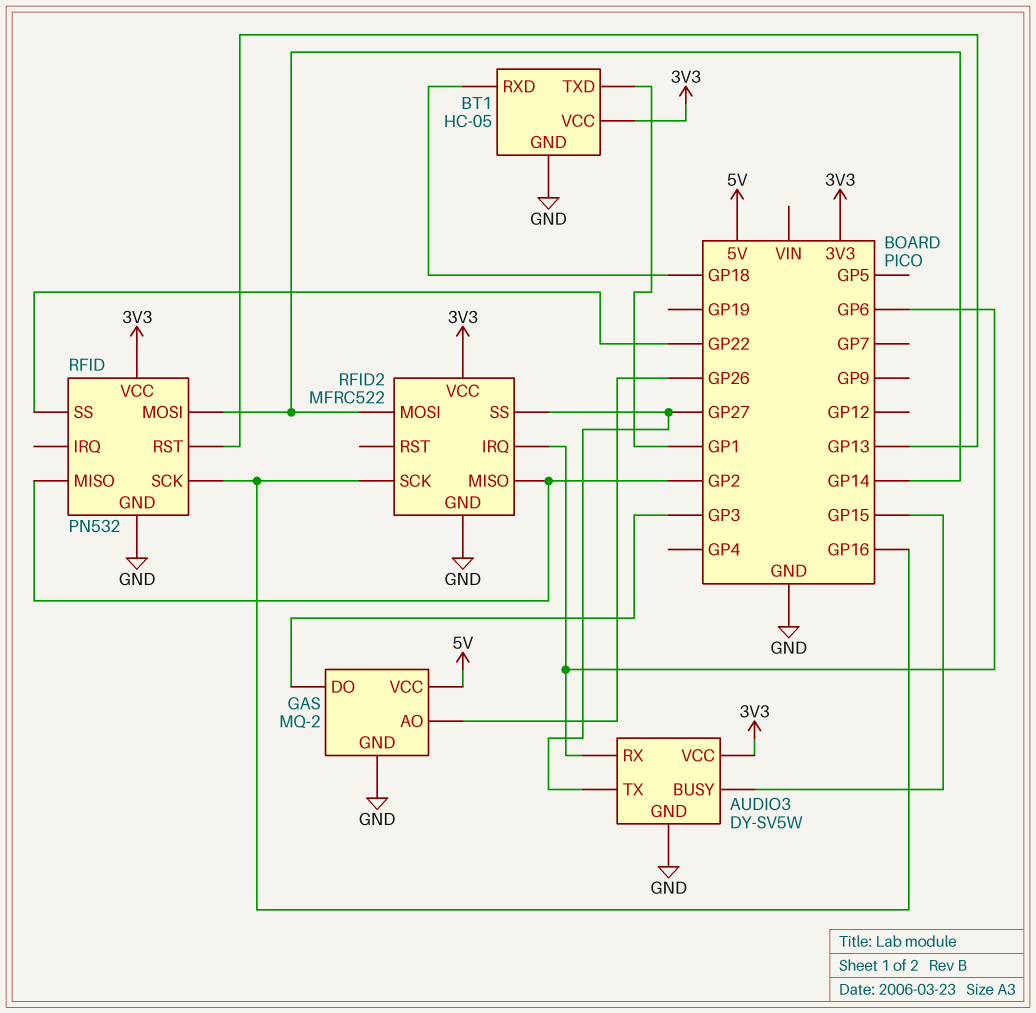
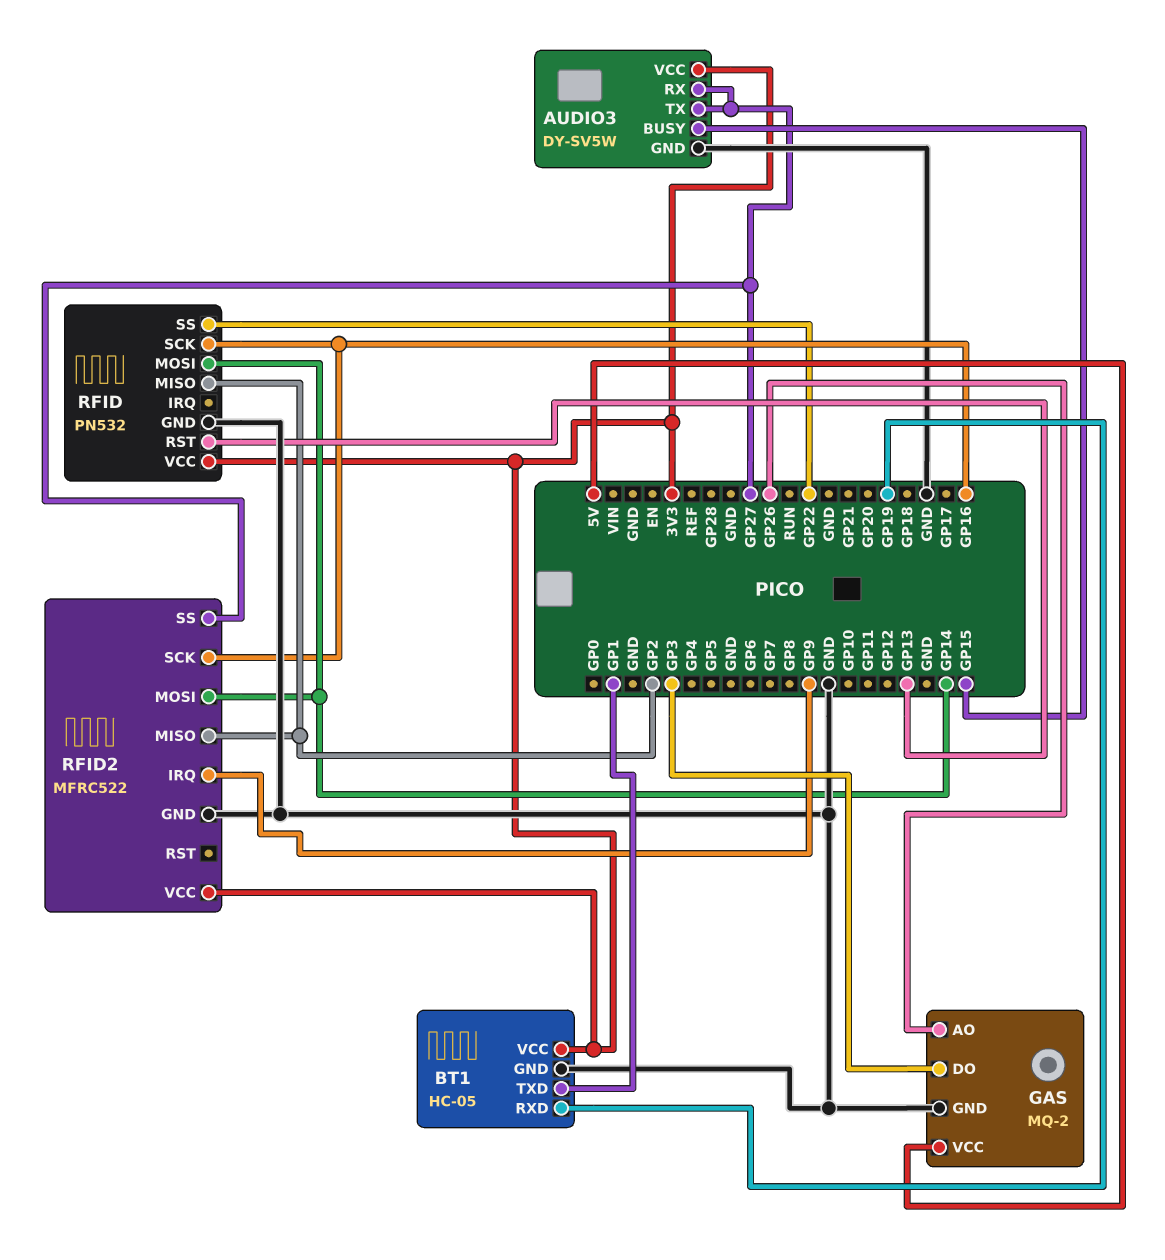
AUDIO3 pin RX: GP6 -> GP27
BT1 pin RXD: GP18 -> GP19
RFID2 pin IRQ: GP6 -> GP9

